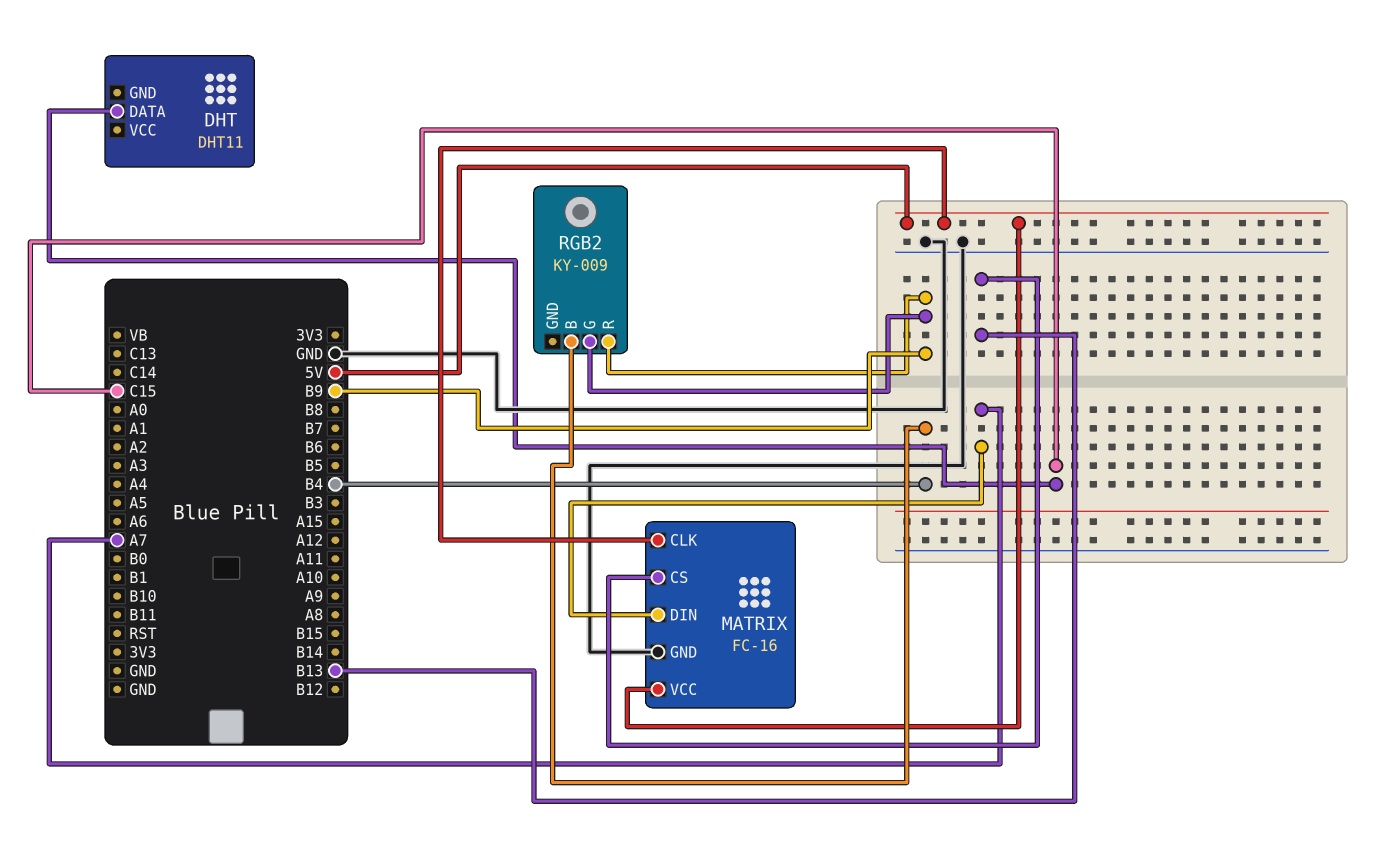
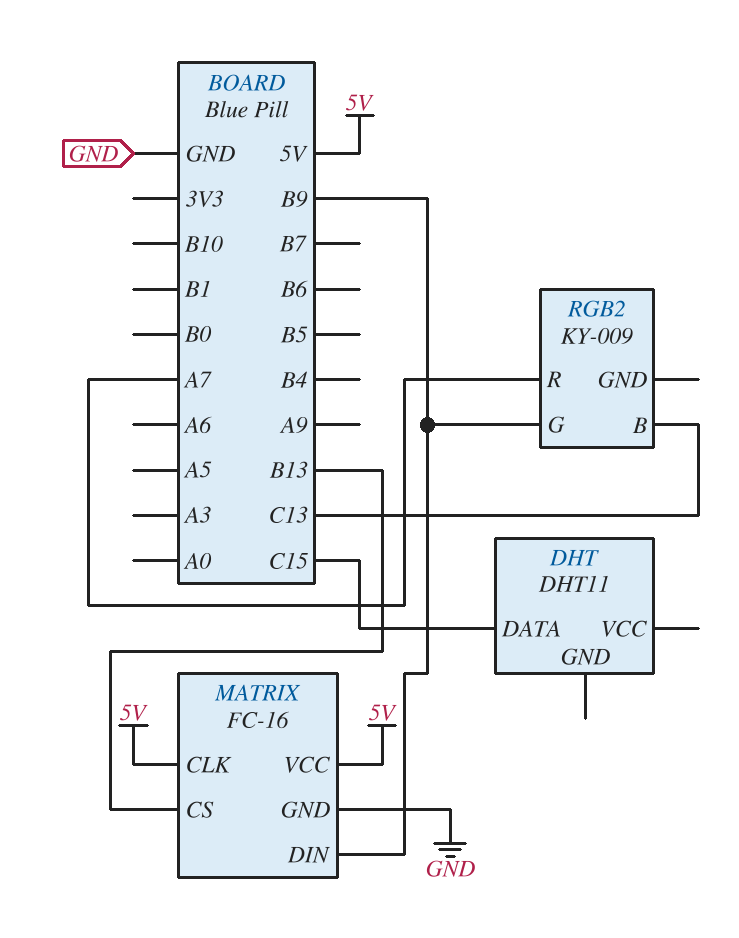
MATRIX pin DIN: A7 -> B9
RGB2 pin B: B4 -> C13
RGB2 pin R: B9 -> A7

